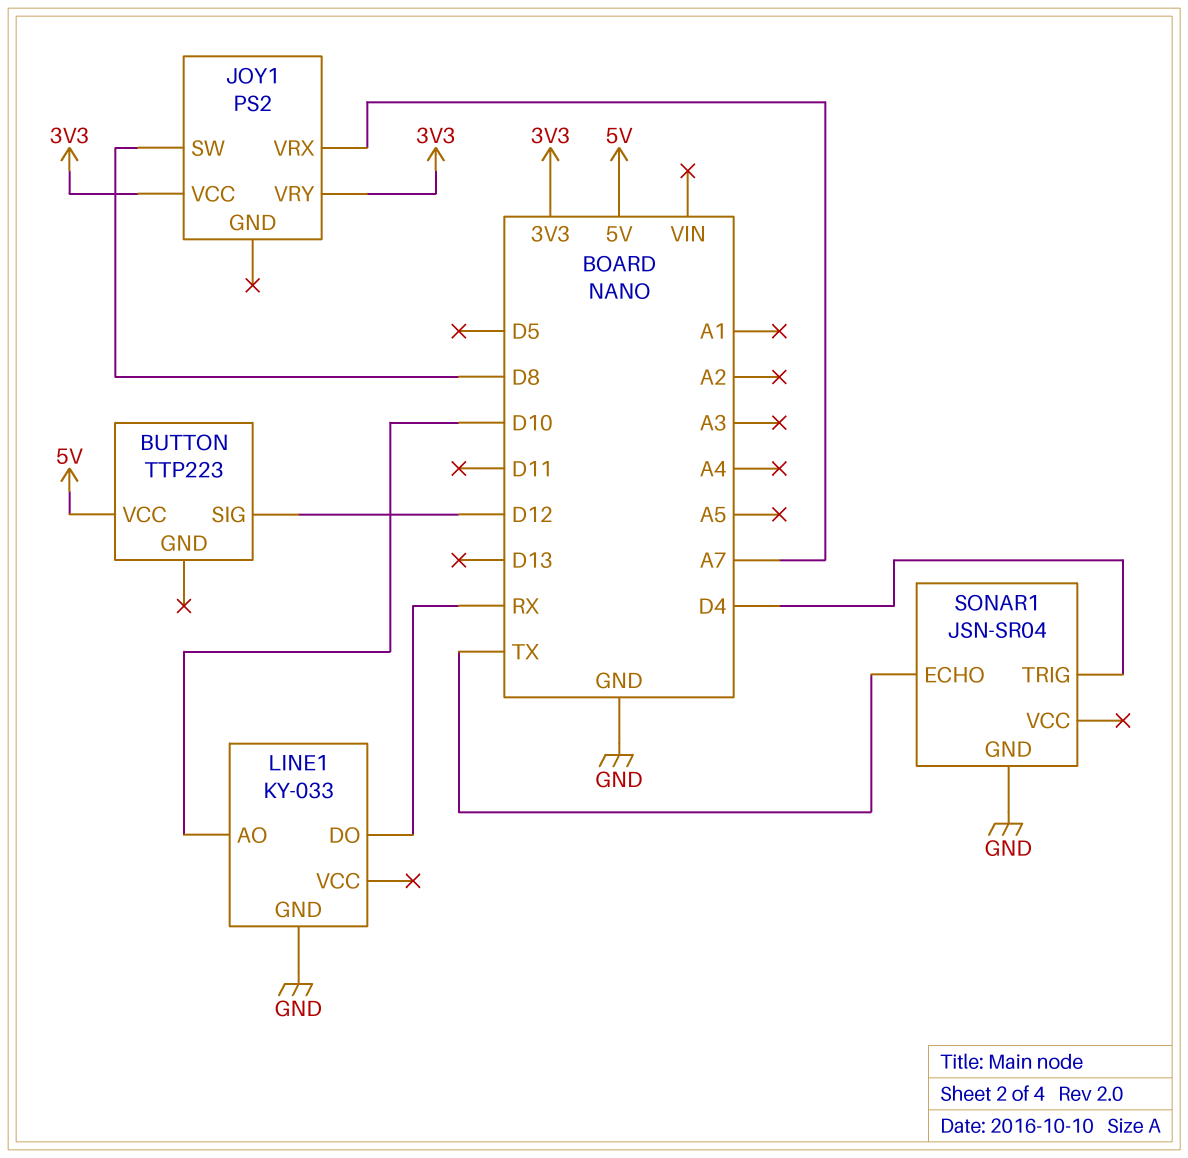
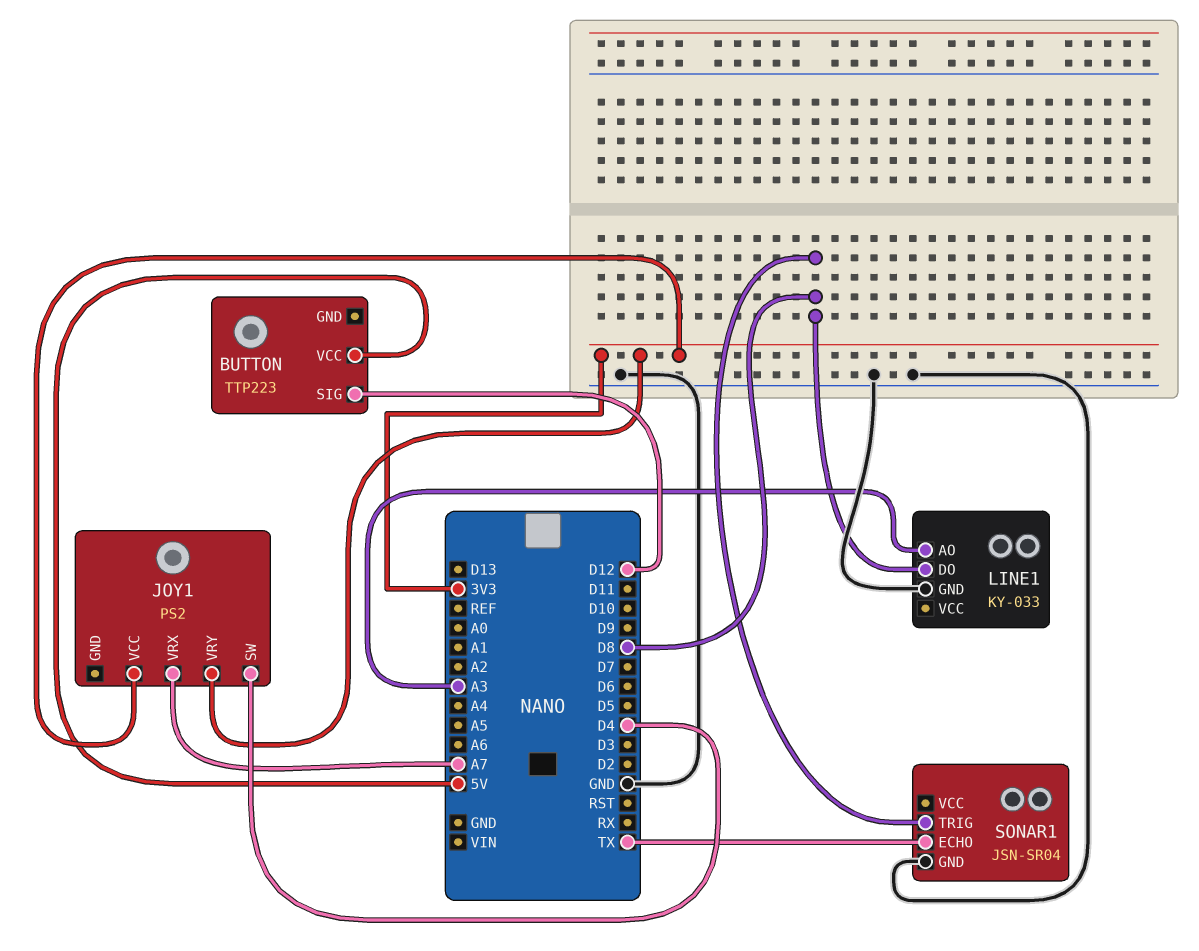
JOY1 pin SW: D8 -> D4
LINE1 pin AO: D10 -> A3
LINE1 pin DO: RX -> D8
SONAR1 pin TRIG: D4 -> D8

